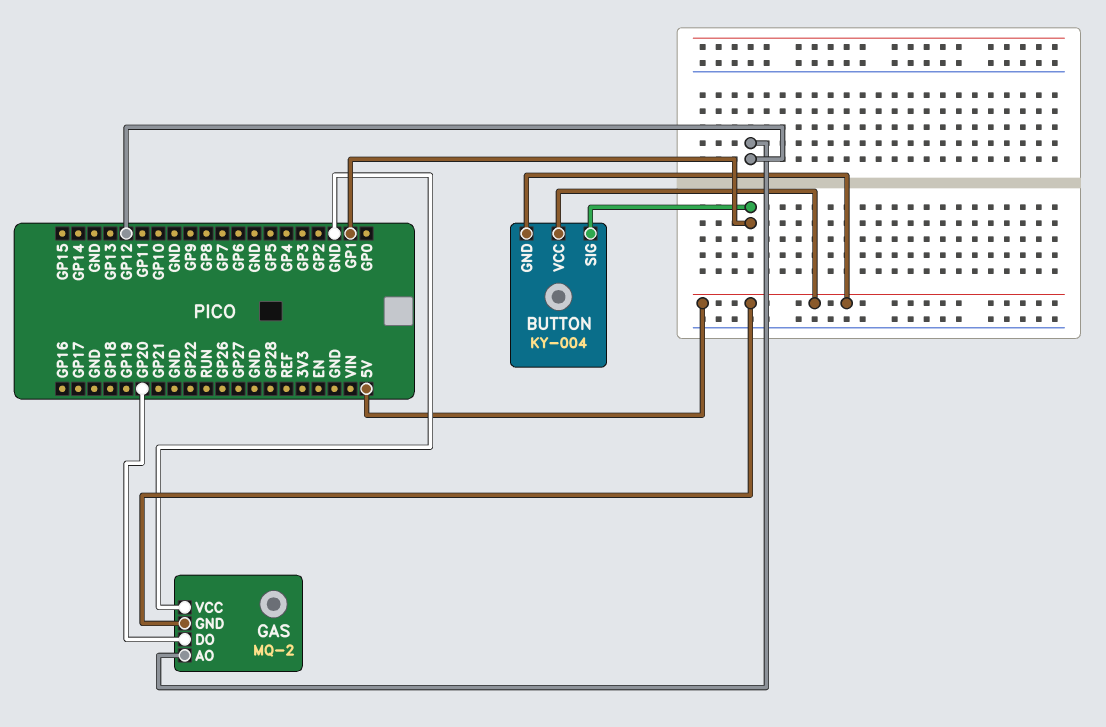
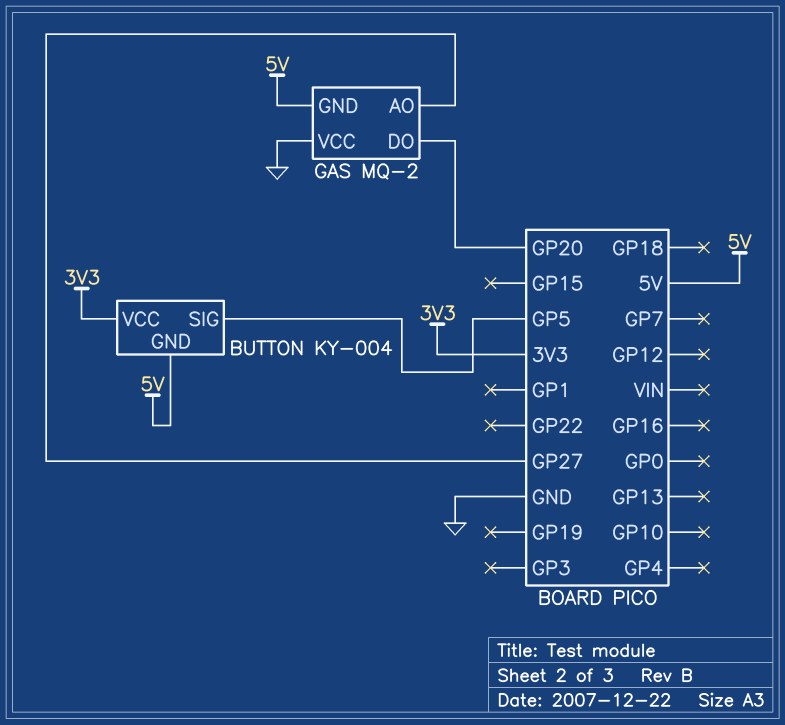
BUTTON pin SIG: GP1 -> GP5
BUTTON pin VCC: 5V -> 3V3
GAS pin AO: GP12 -> GP27

